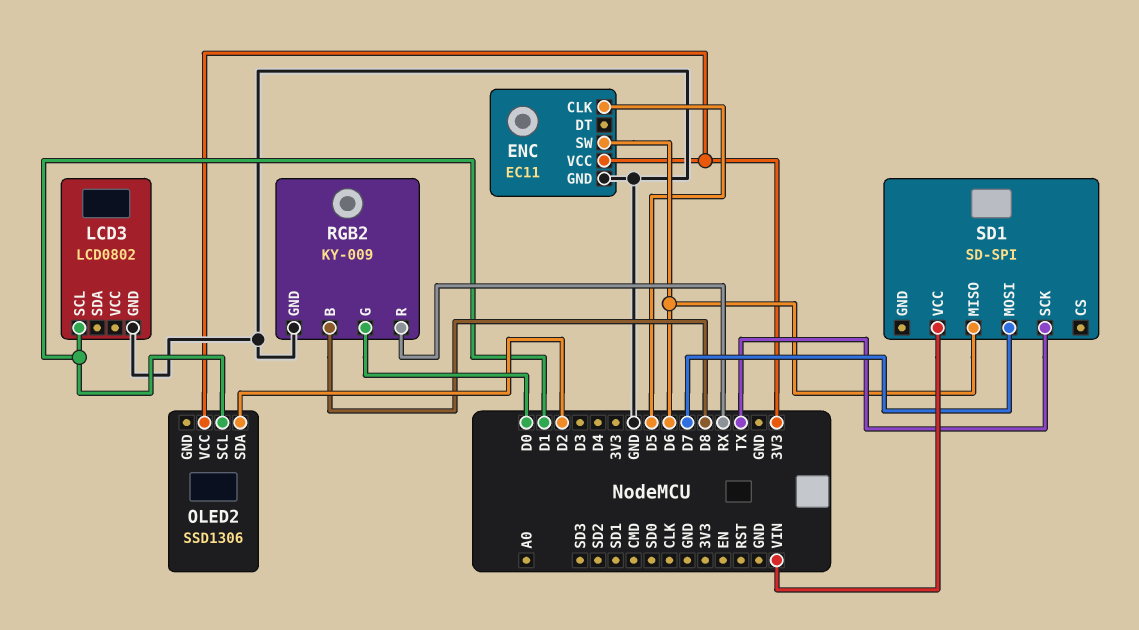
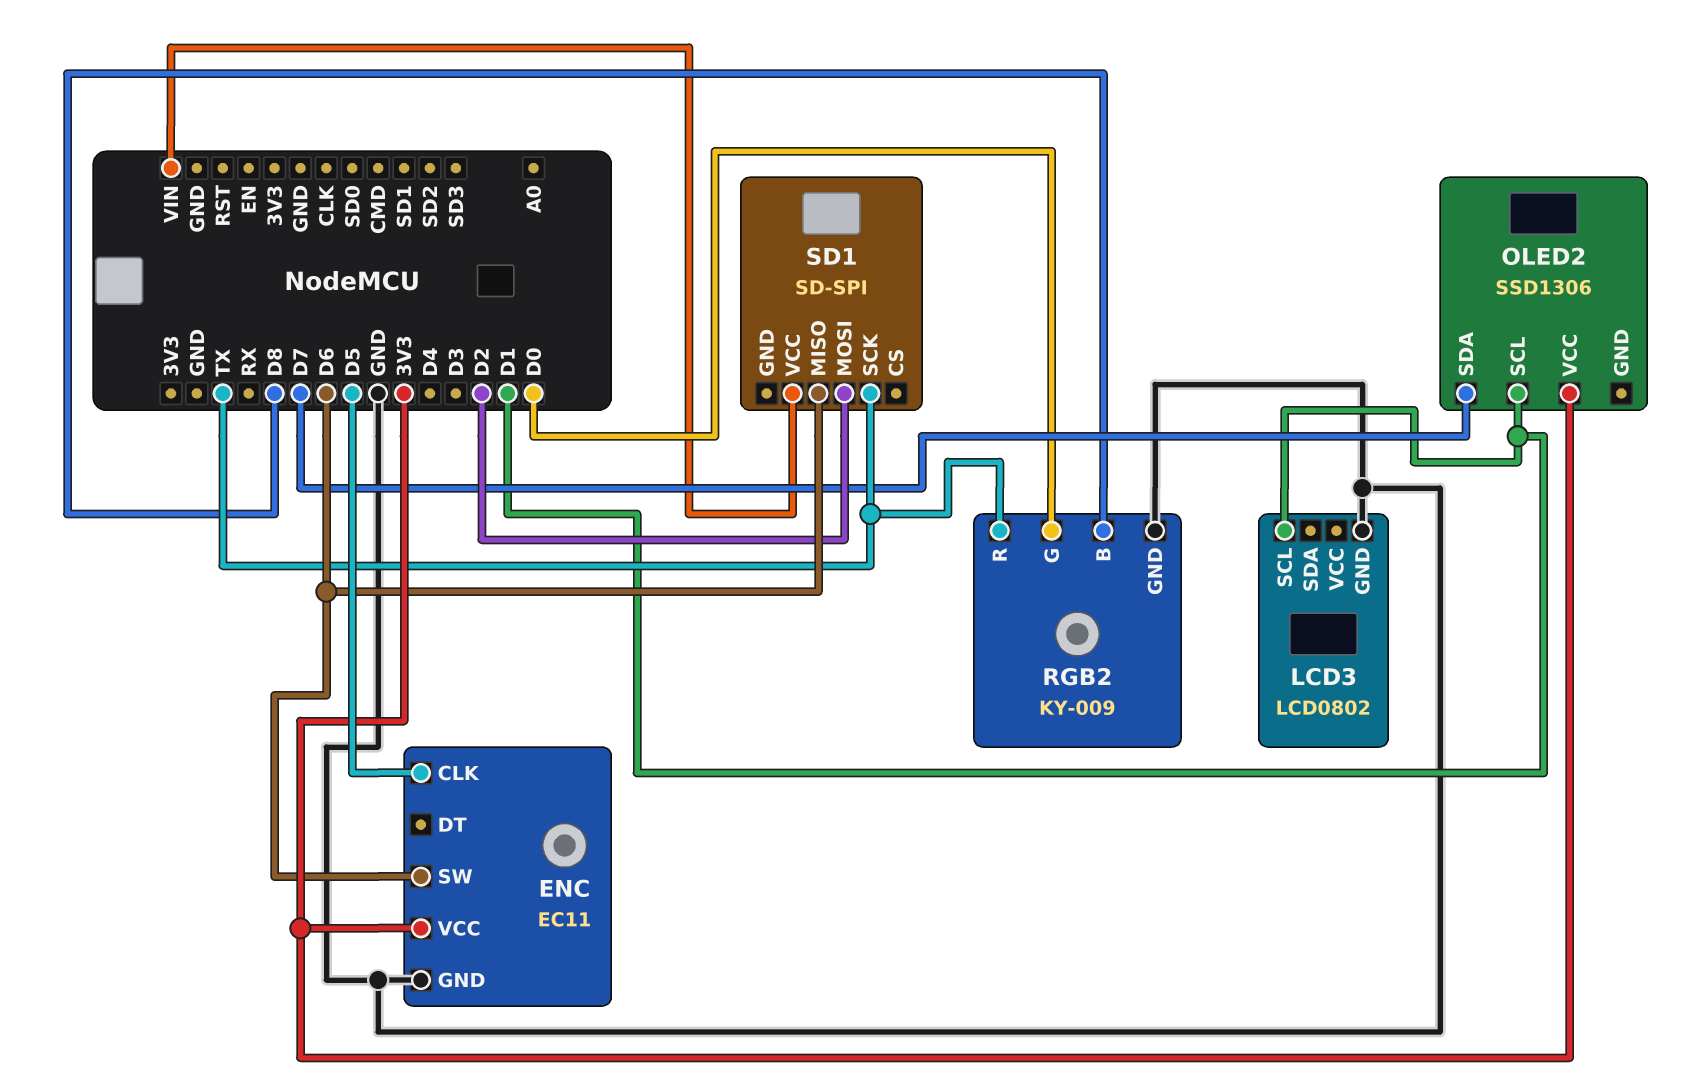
OLED2 pin SDA: D2 -> D7
RGB2 pin R: RX -> TX
SD1 pin MOSI: D7 -> D2

